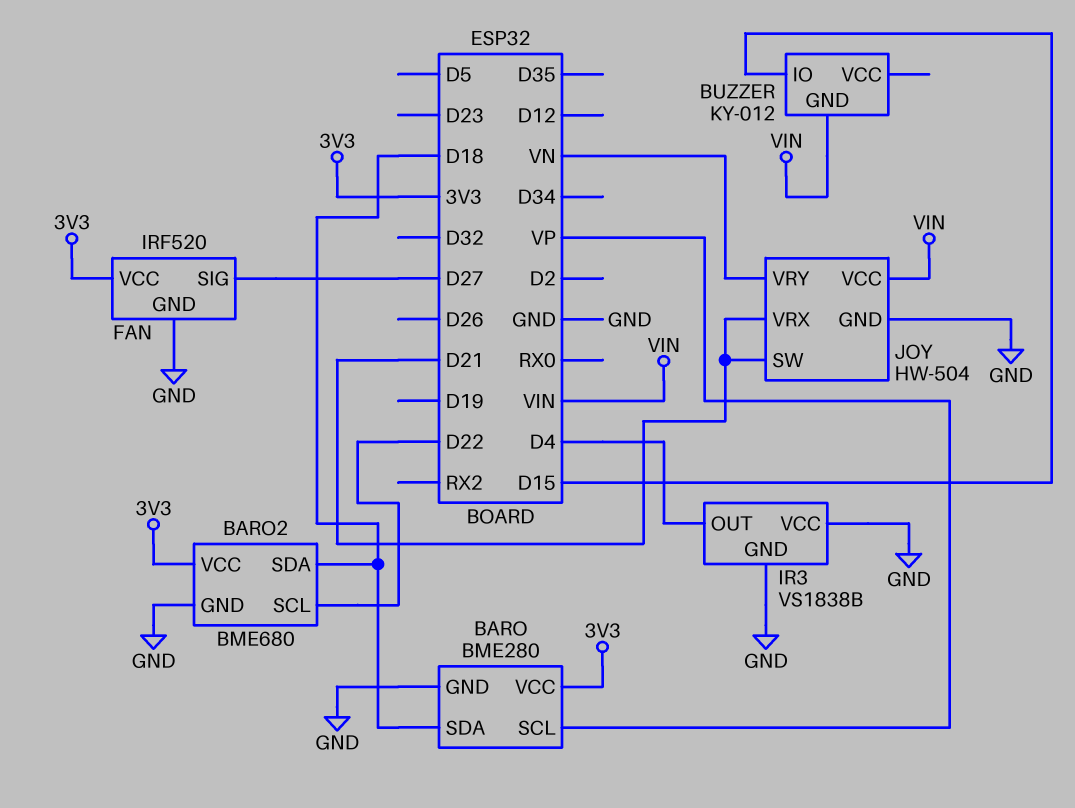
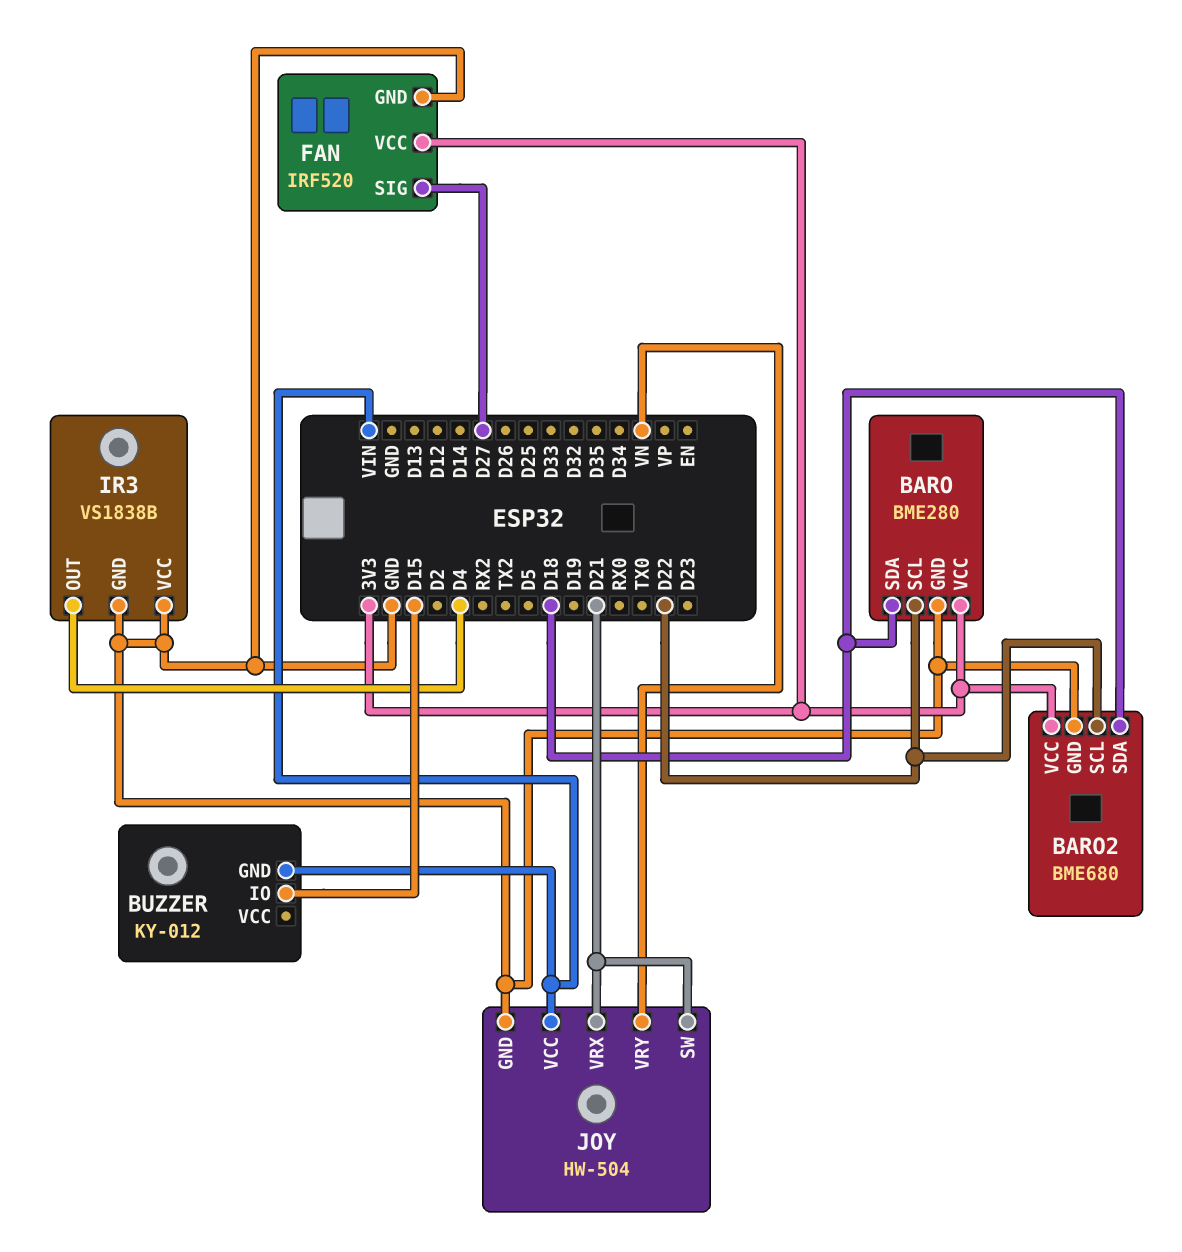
BARO pin SCL: VP -> D22

